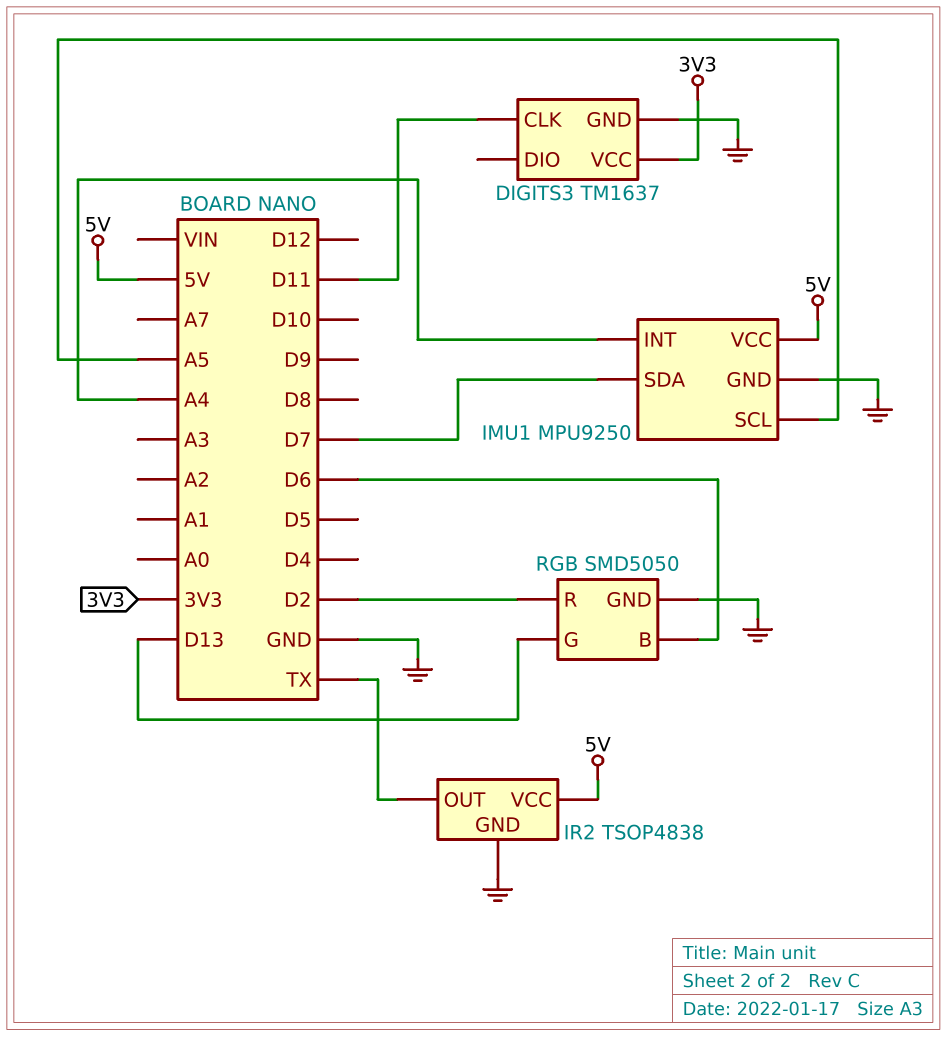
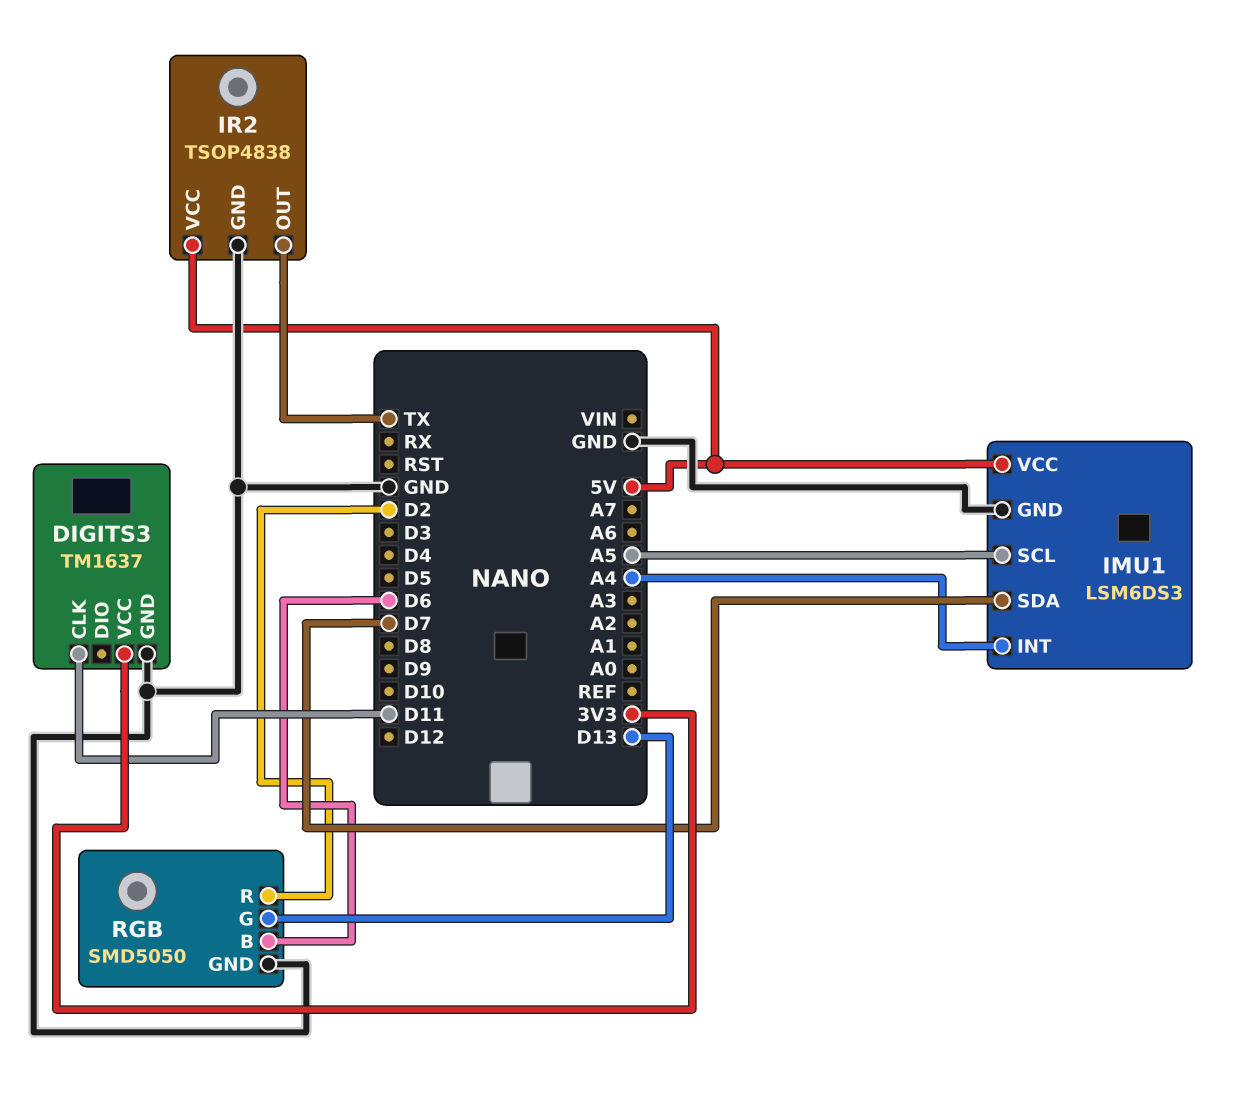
IMU1: MPU9250 -> LSM6DS3

